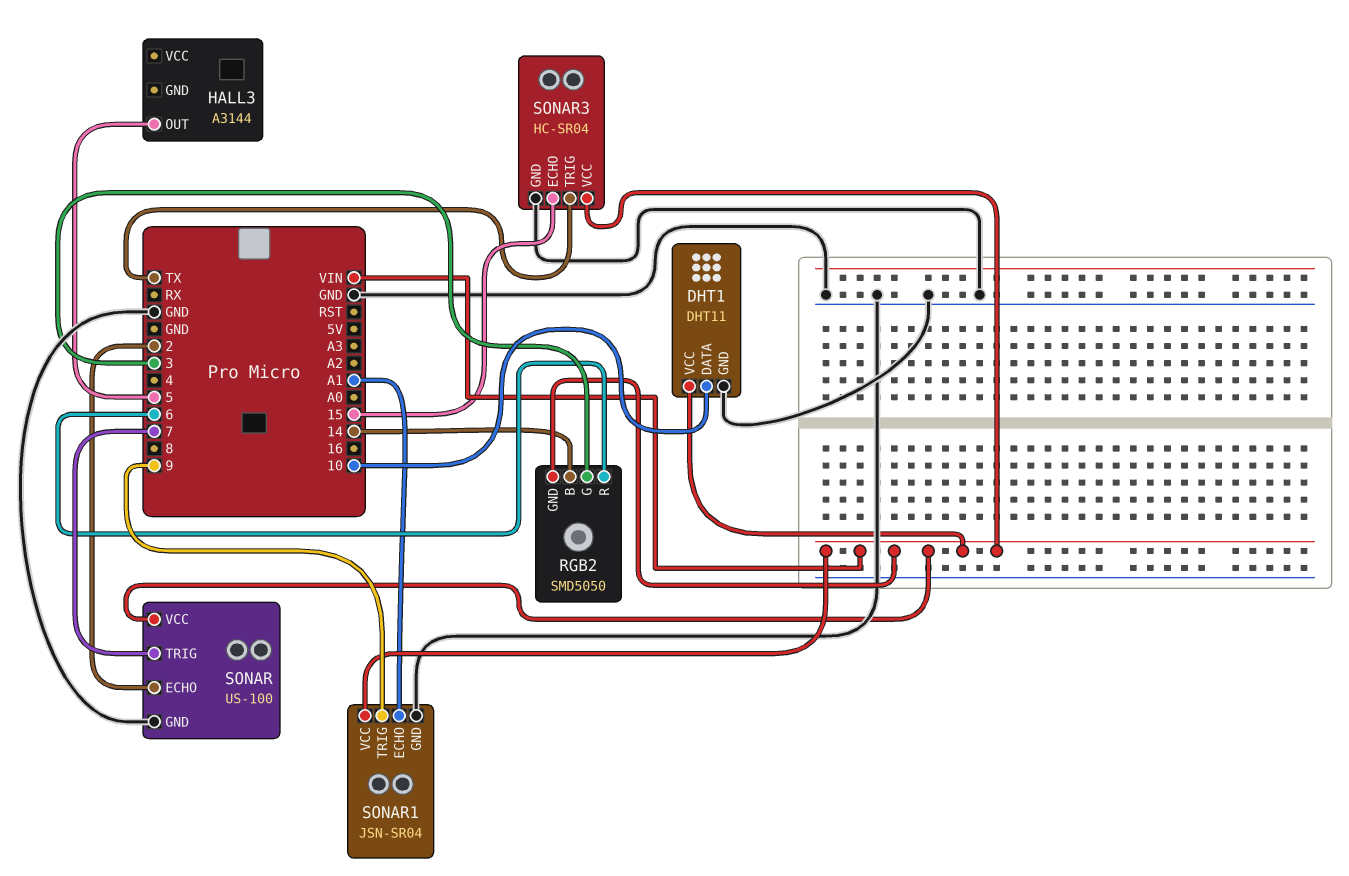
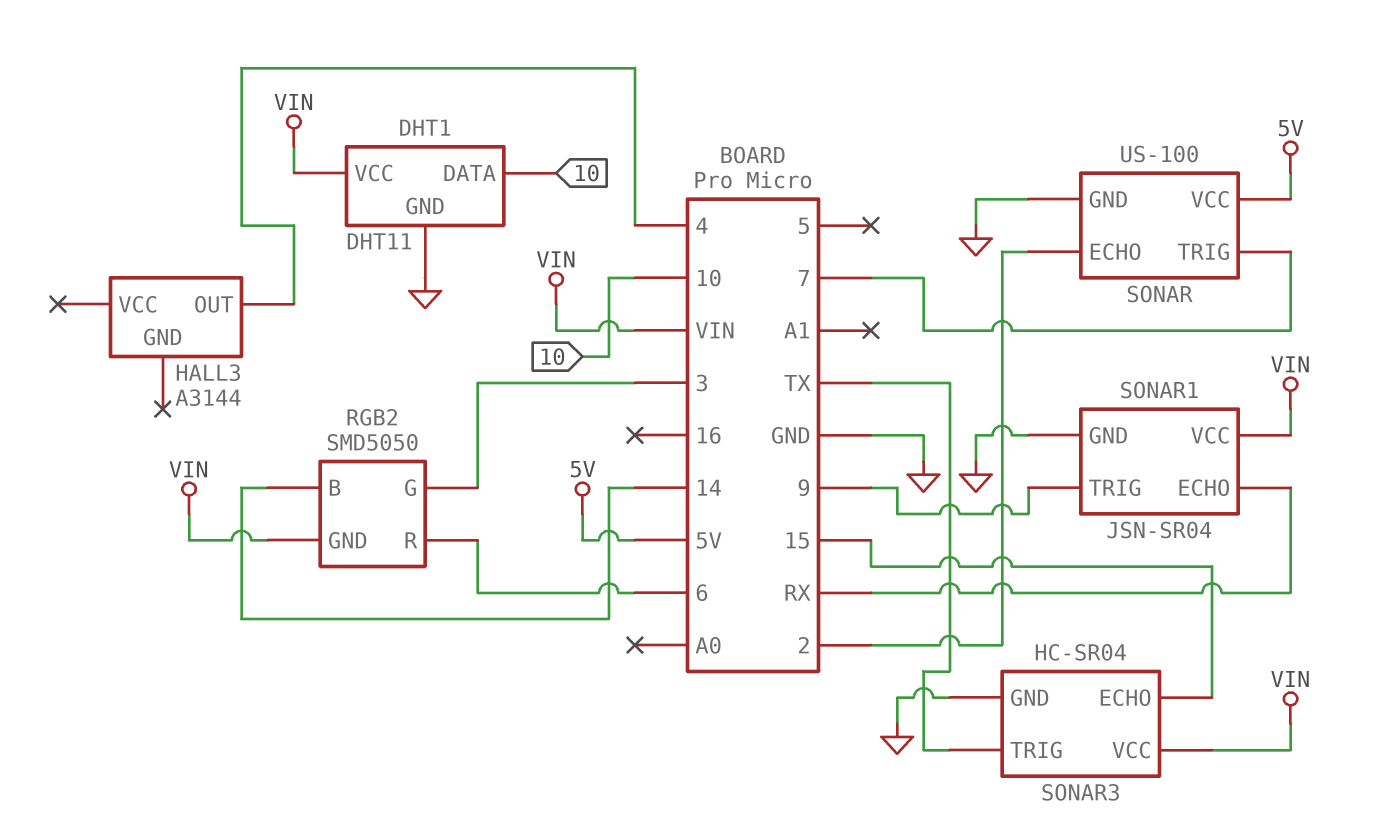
HALL3 pin OUT: 5 -> 4
SONAR pin VCC: VIN -> 5V
SONAR1 pin ECHO: A1 -> RX

